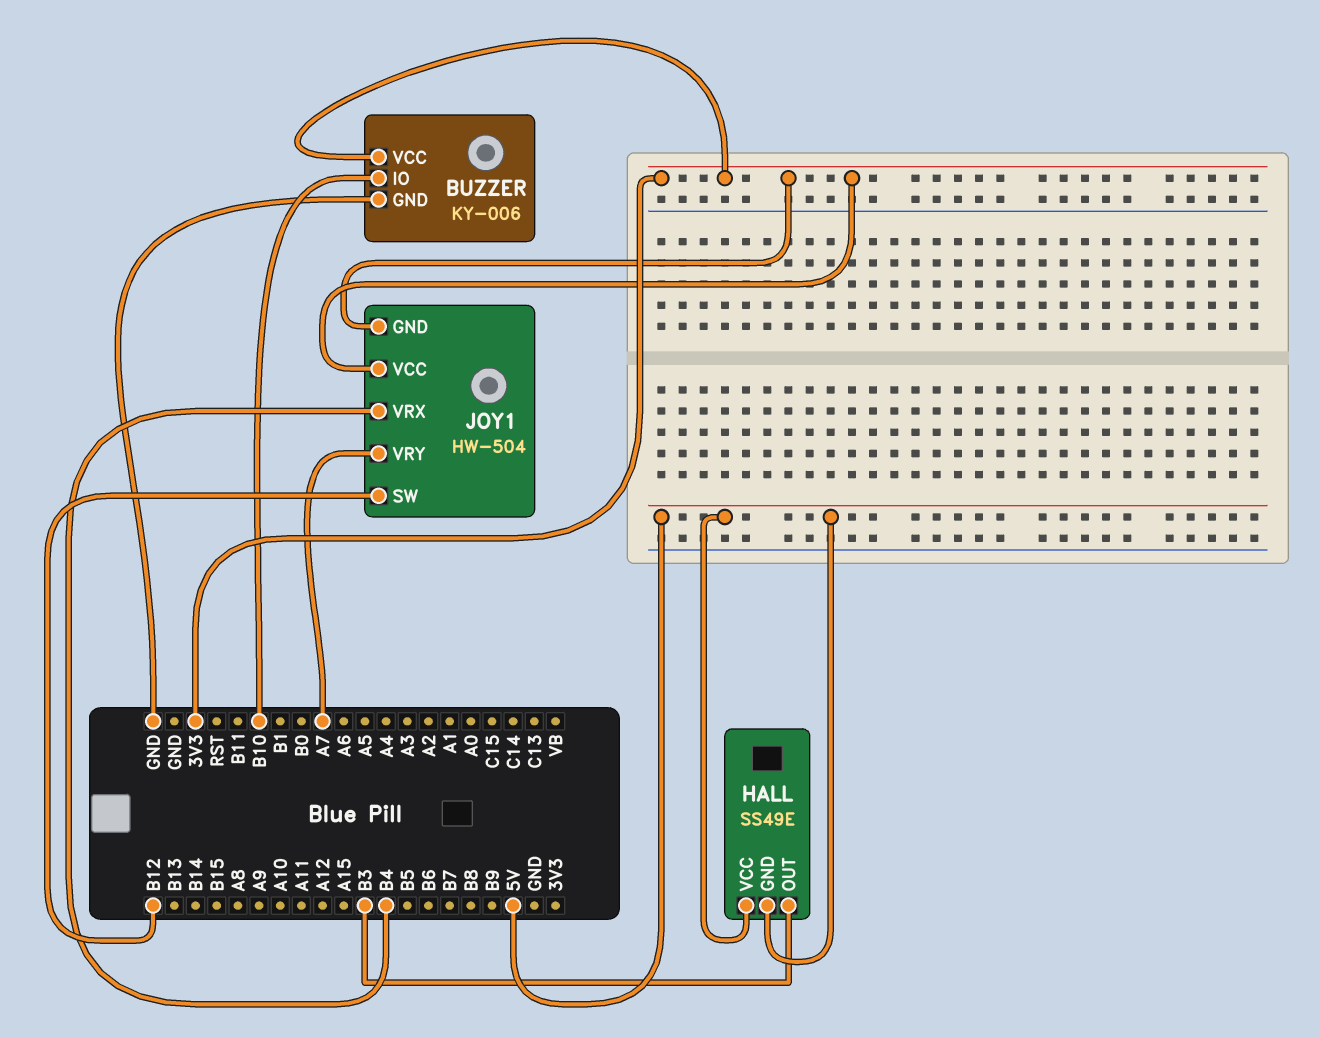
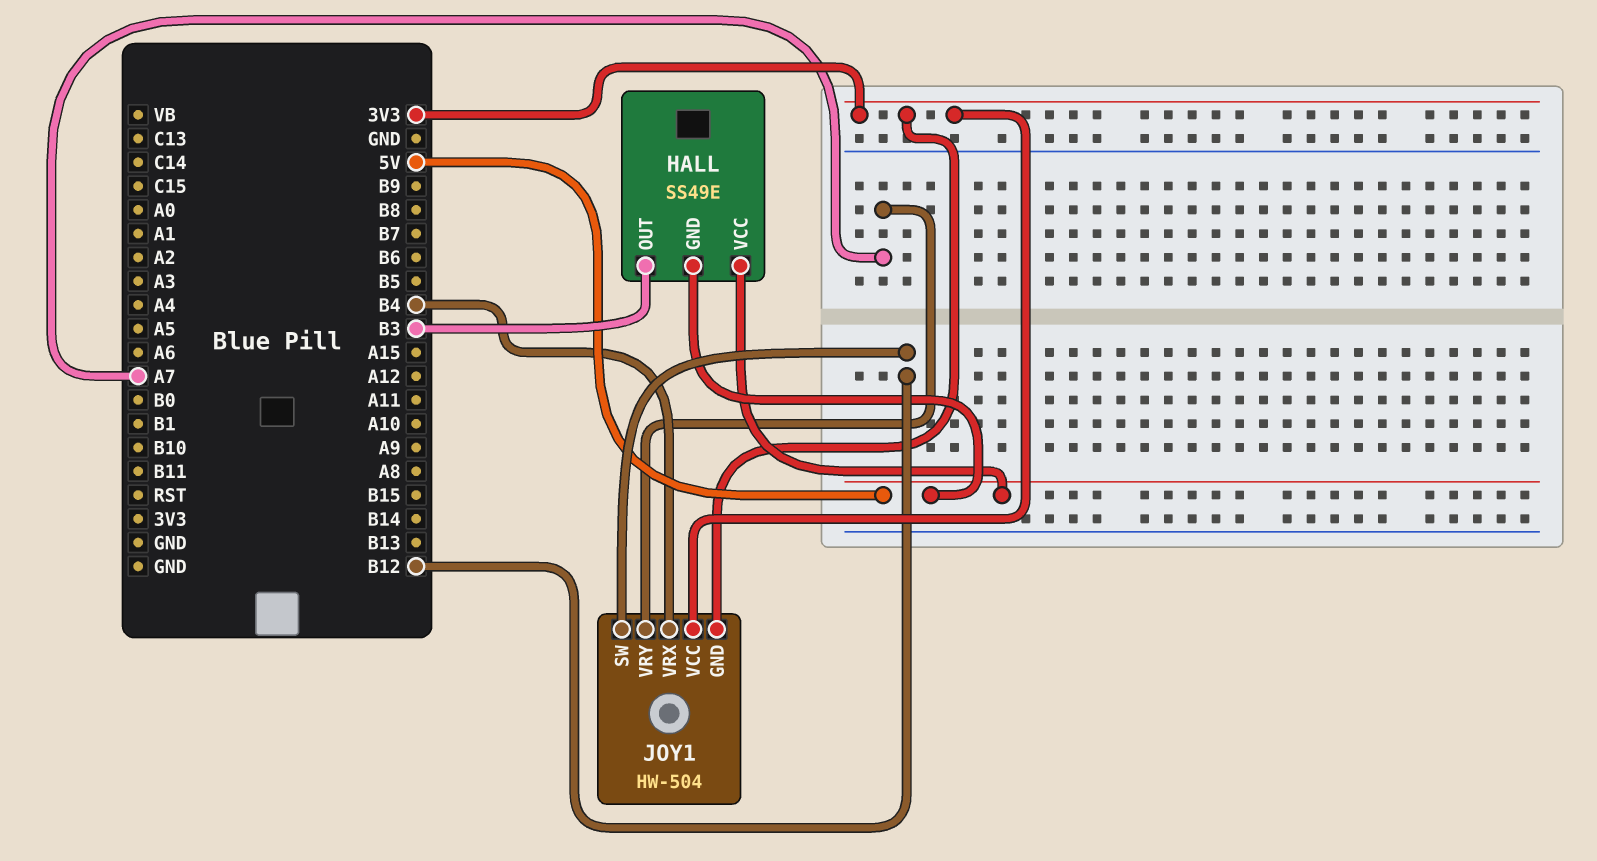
BUZZER: KY-006 -> none
BUZZER pin GND: GND -> none
BUZZER pin IO: B10 -> none
BUZZER pin VCC: 3V3 -> none

